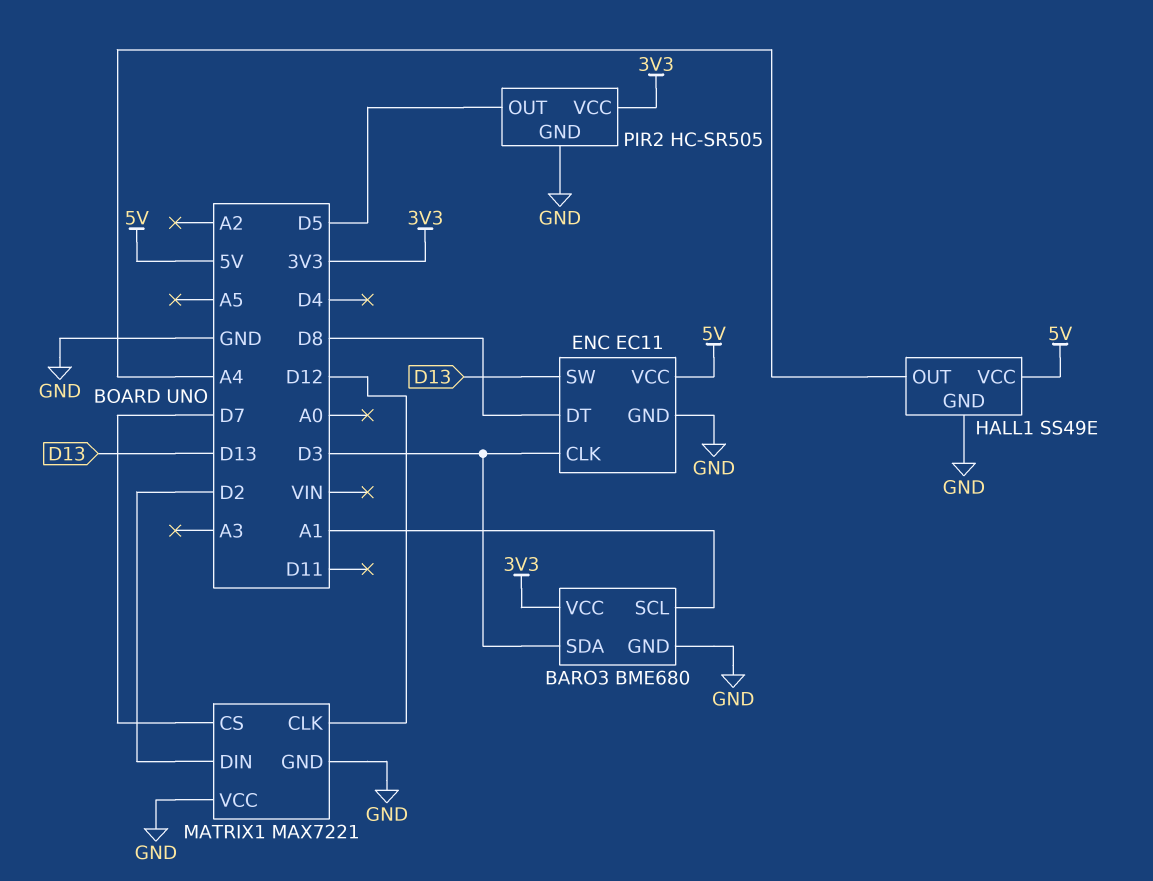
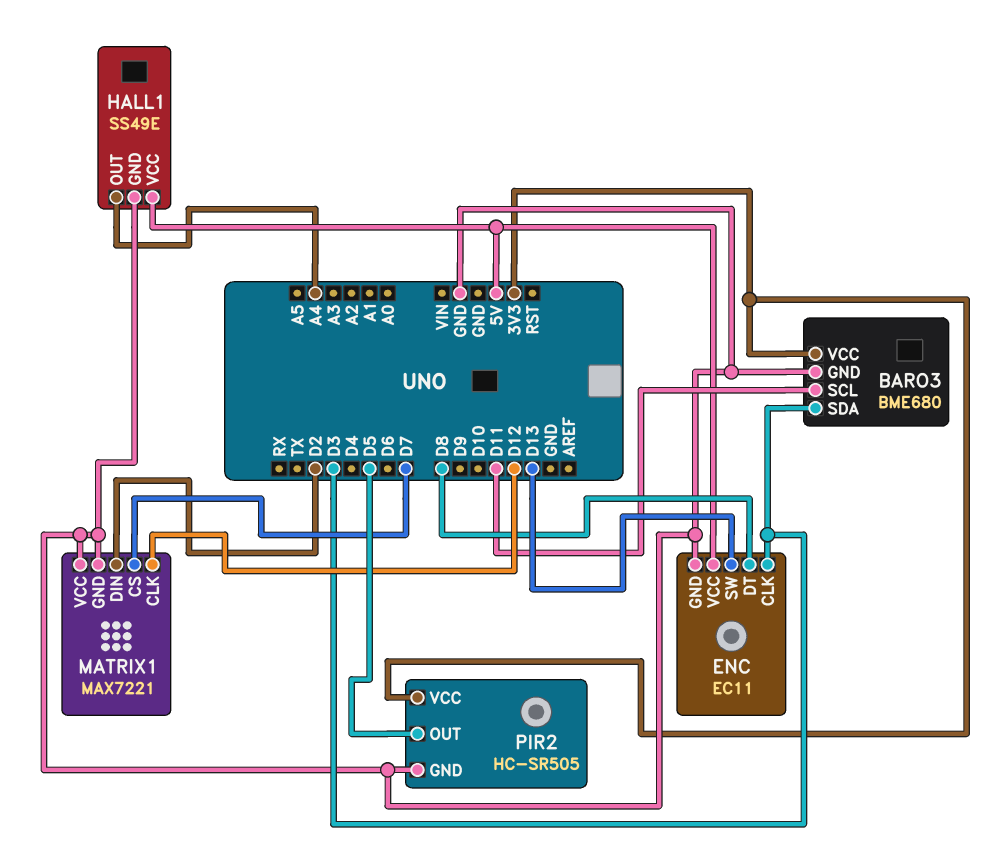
BARO3 pin SCL: A1 -> D11

